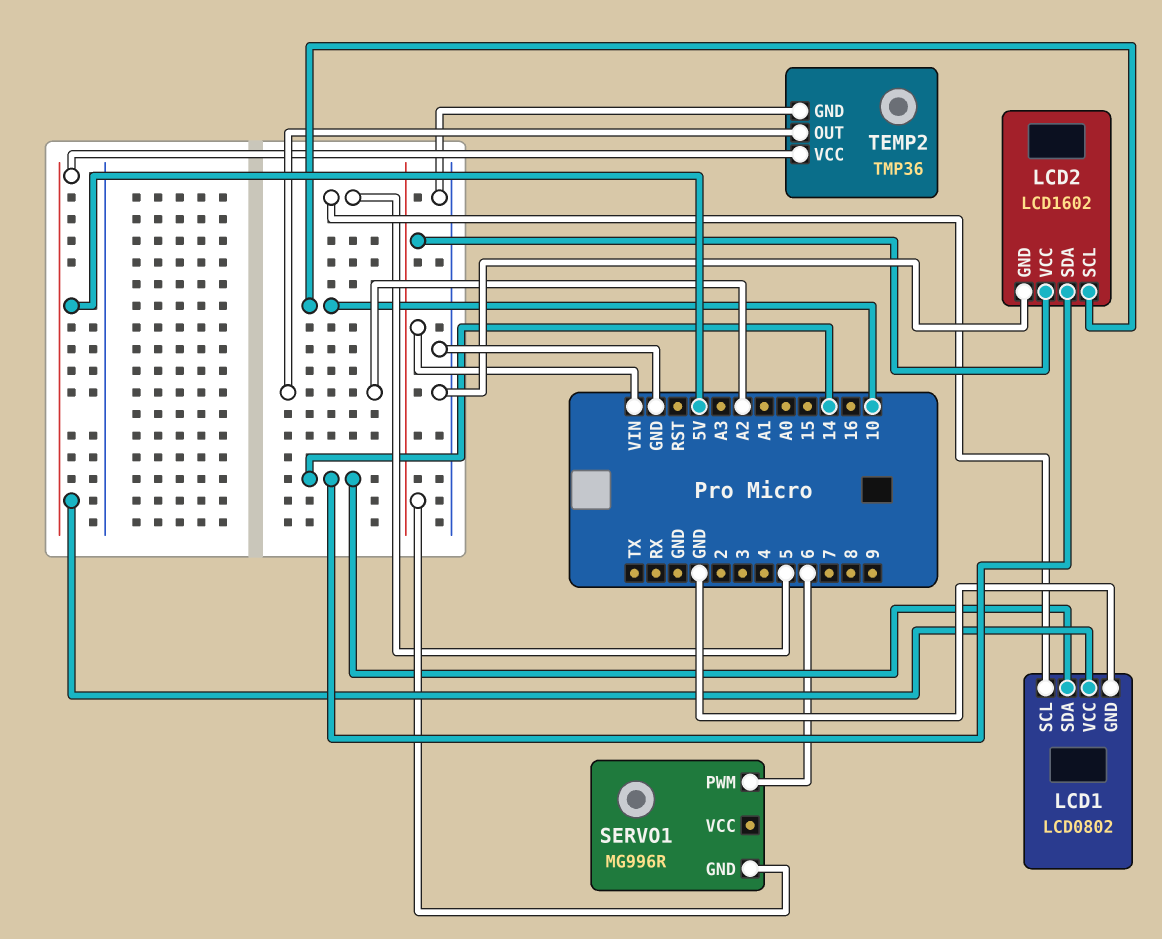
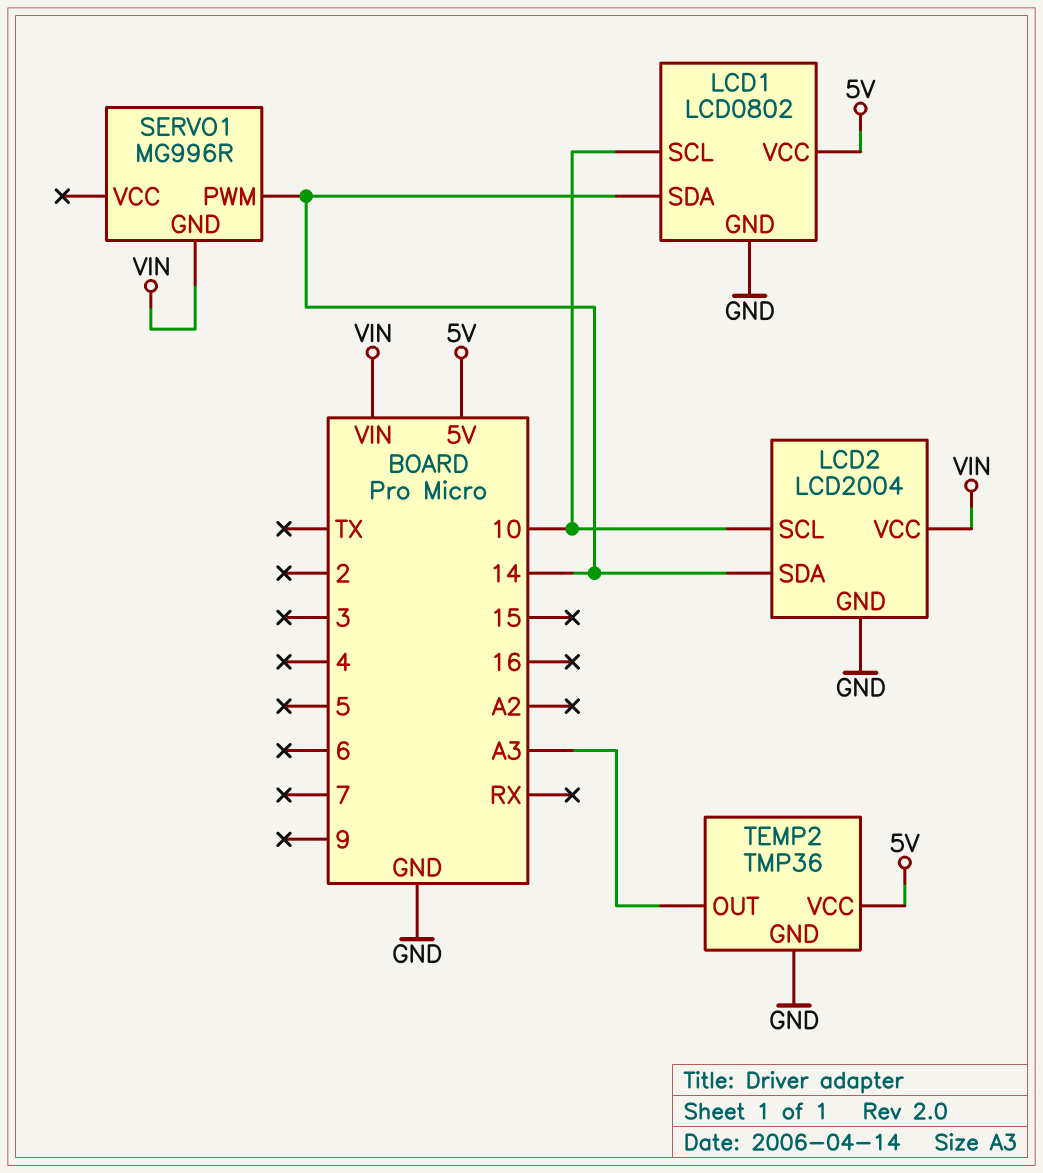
LCD1 pin SCL: 5 -> 10
LCD2: LCD1602 -> LCD2004
SERVO1 pin PWM: 6 -> 14
TEMP2 pin OUT: A2 -> A3

